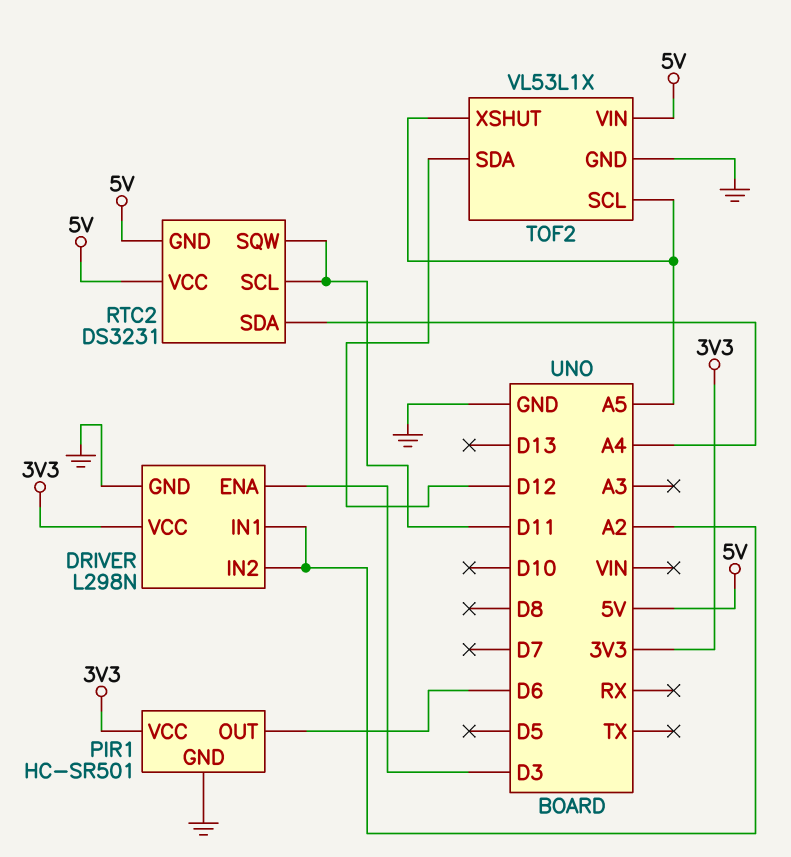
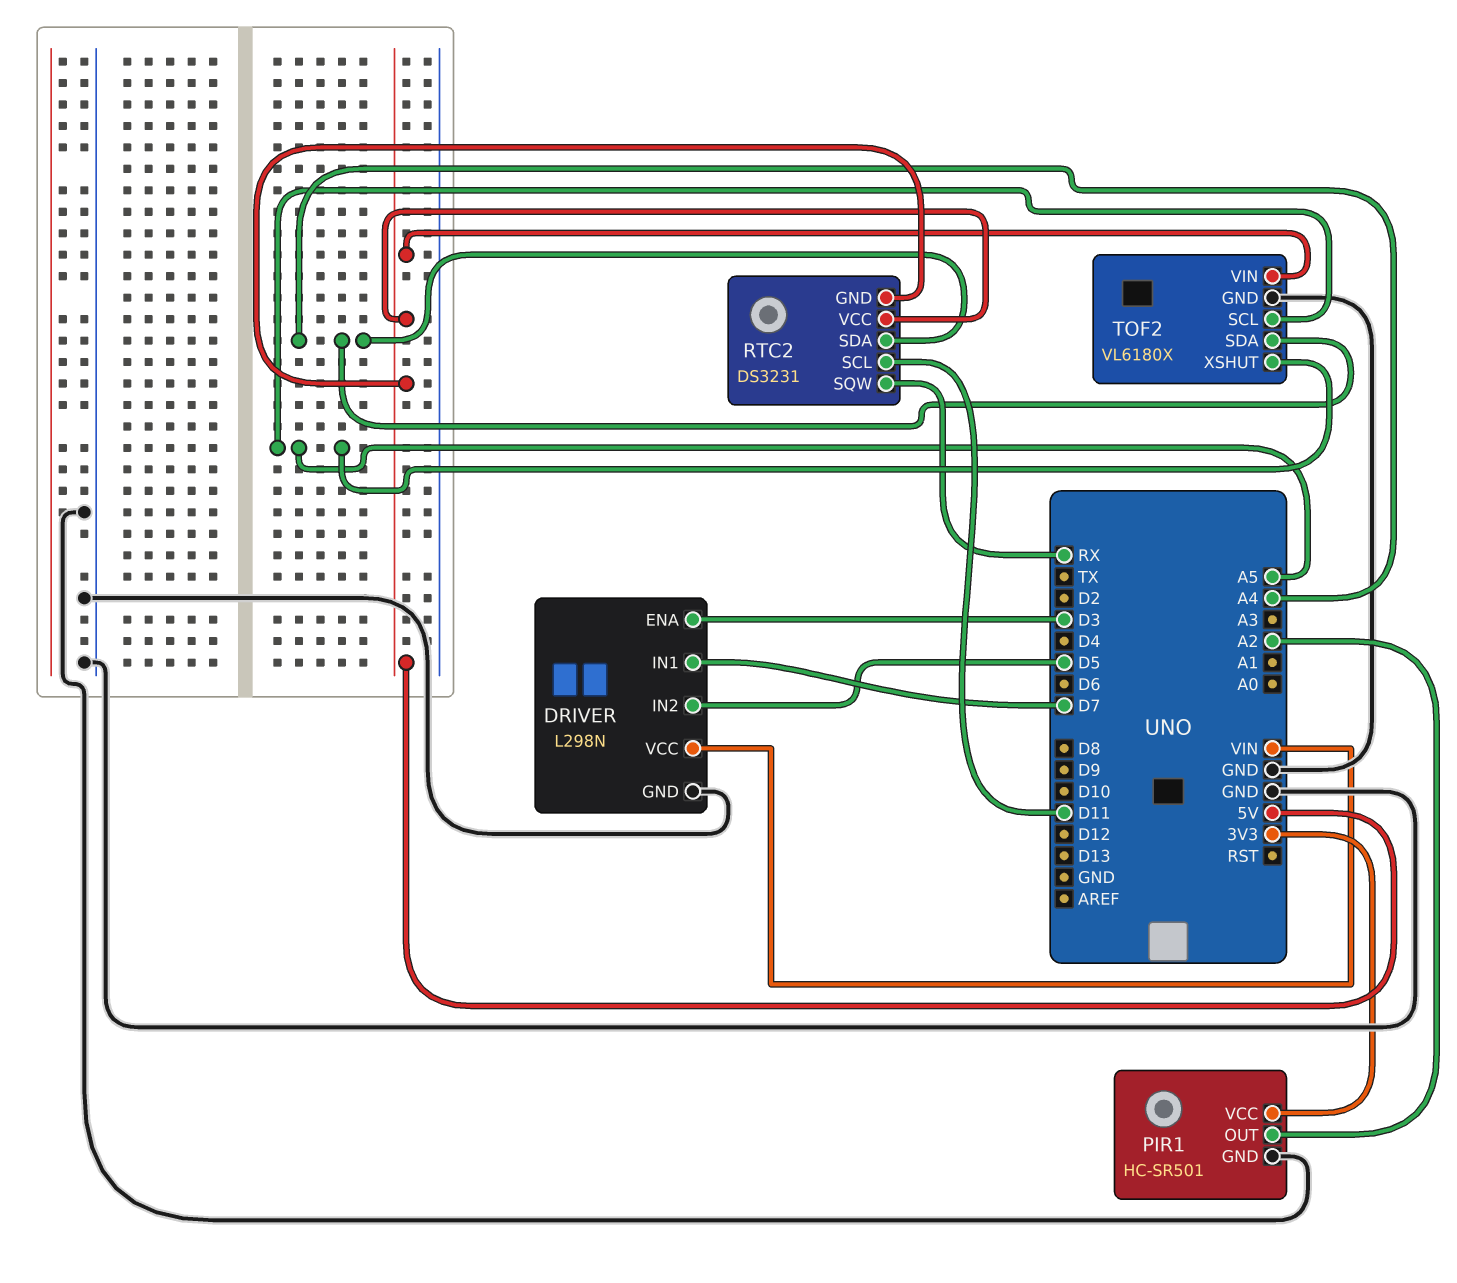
DRIVER pin IN1: A2 -> D7
DRIVER pin IN2: A2 -> D5
DRIVER pin VCC: 3V3 -> VIN
PIR1 pin OUT: D6 -> A2
RTC2 pin SQW: D11 -> RX
TOF2: VL53L1X -> VL6180X
TOF2 pin SDA: D12 -> A4

